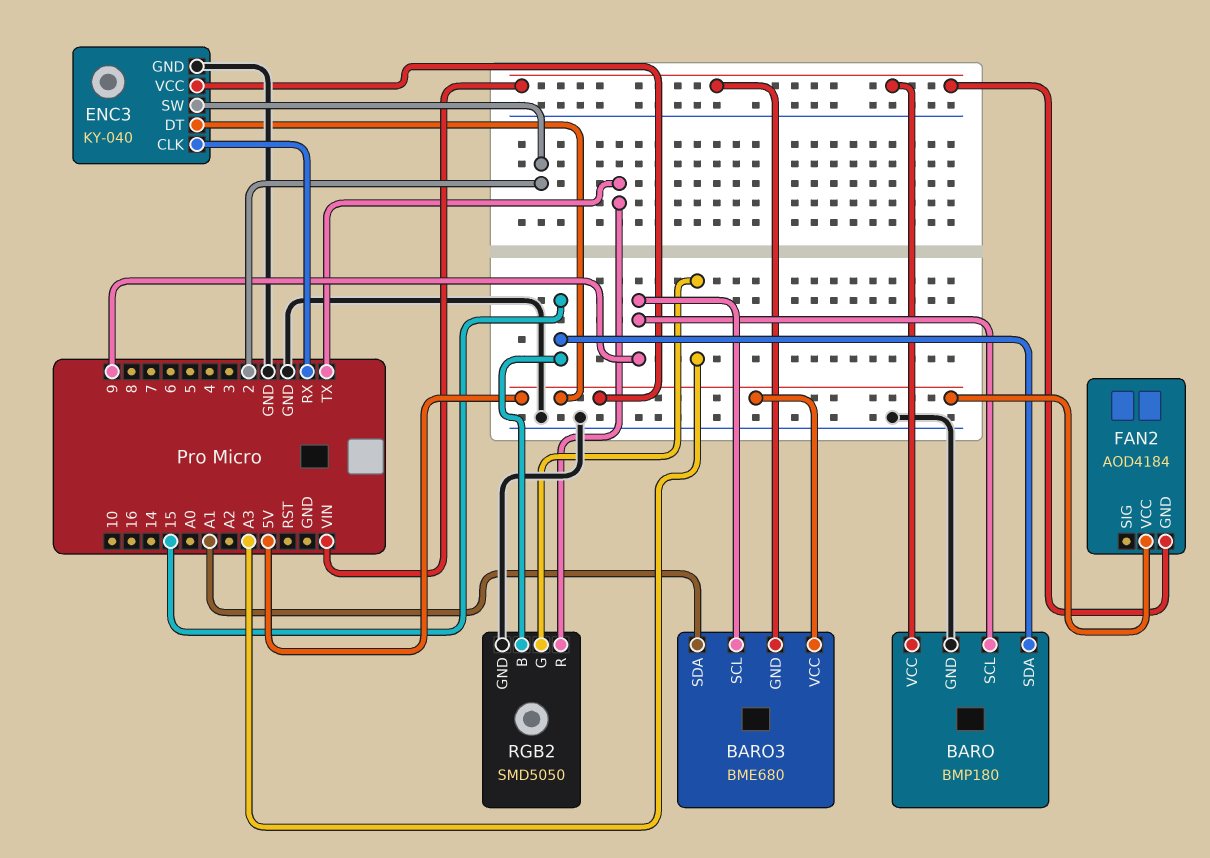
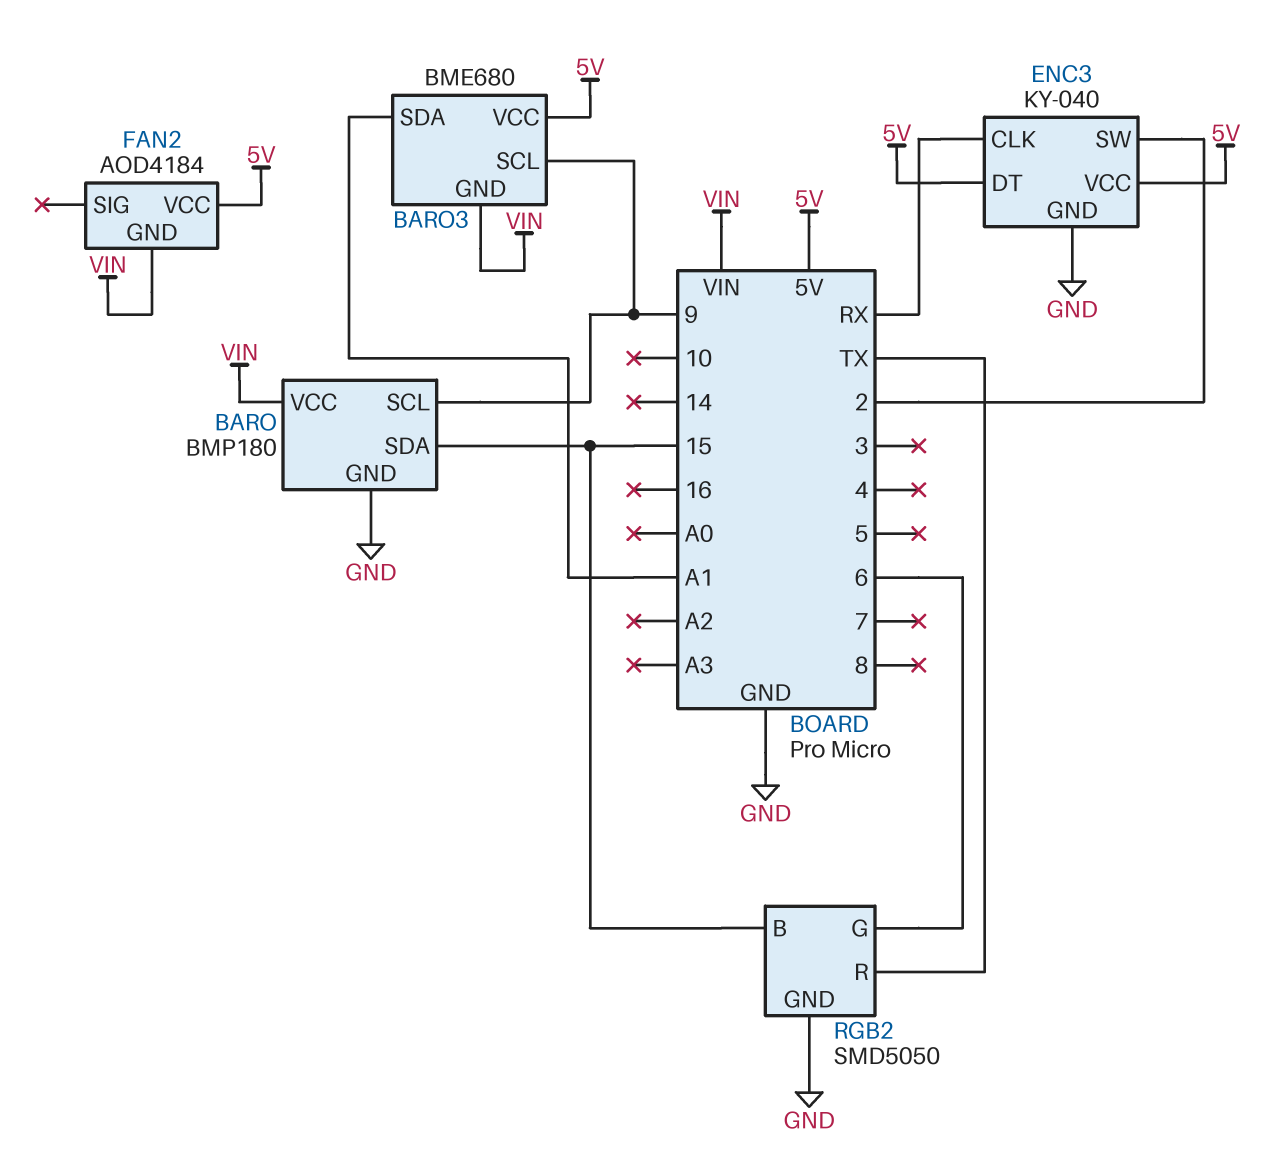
RGB2 pin G: A3 -> 6

